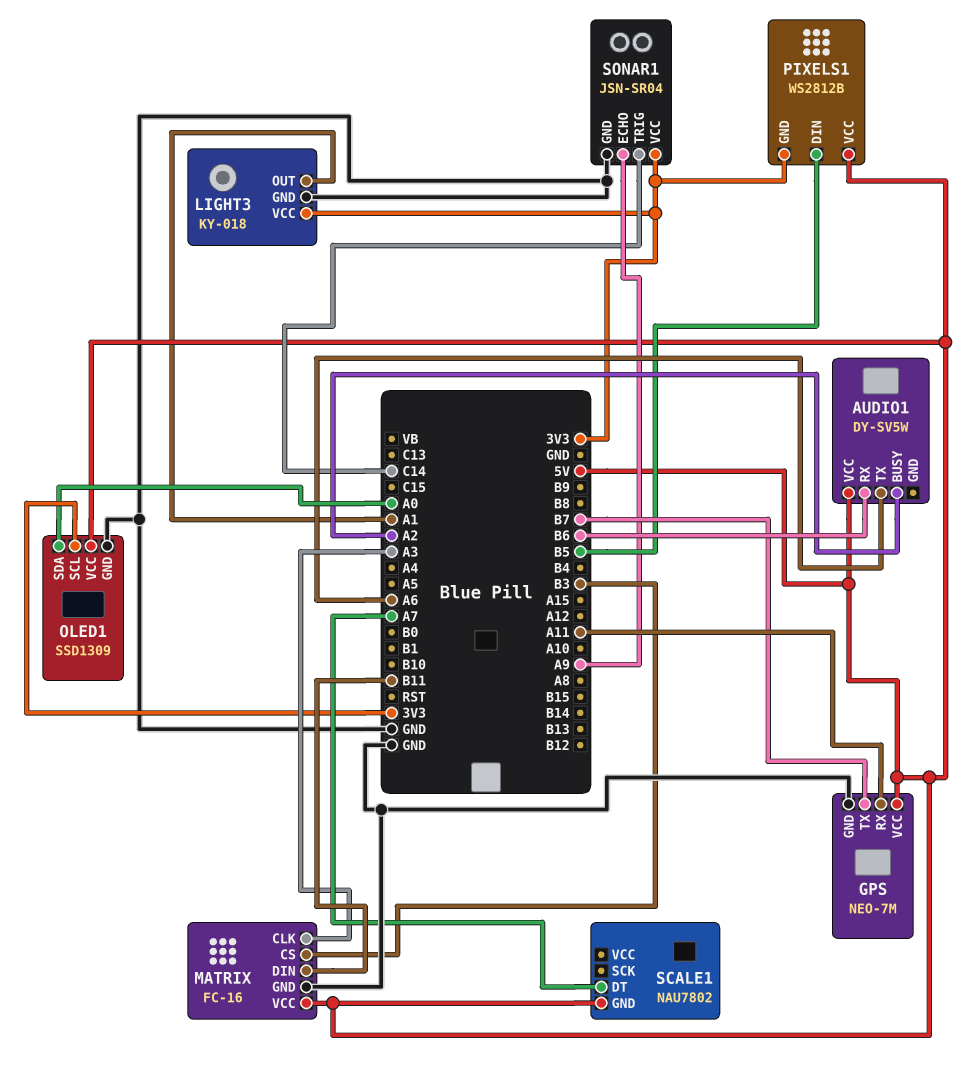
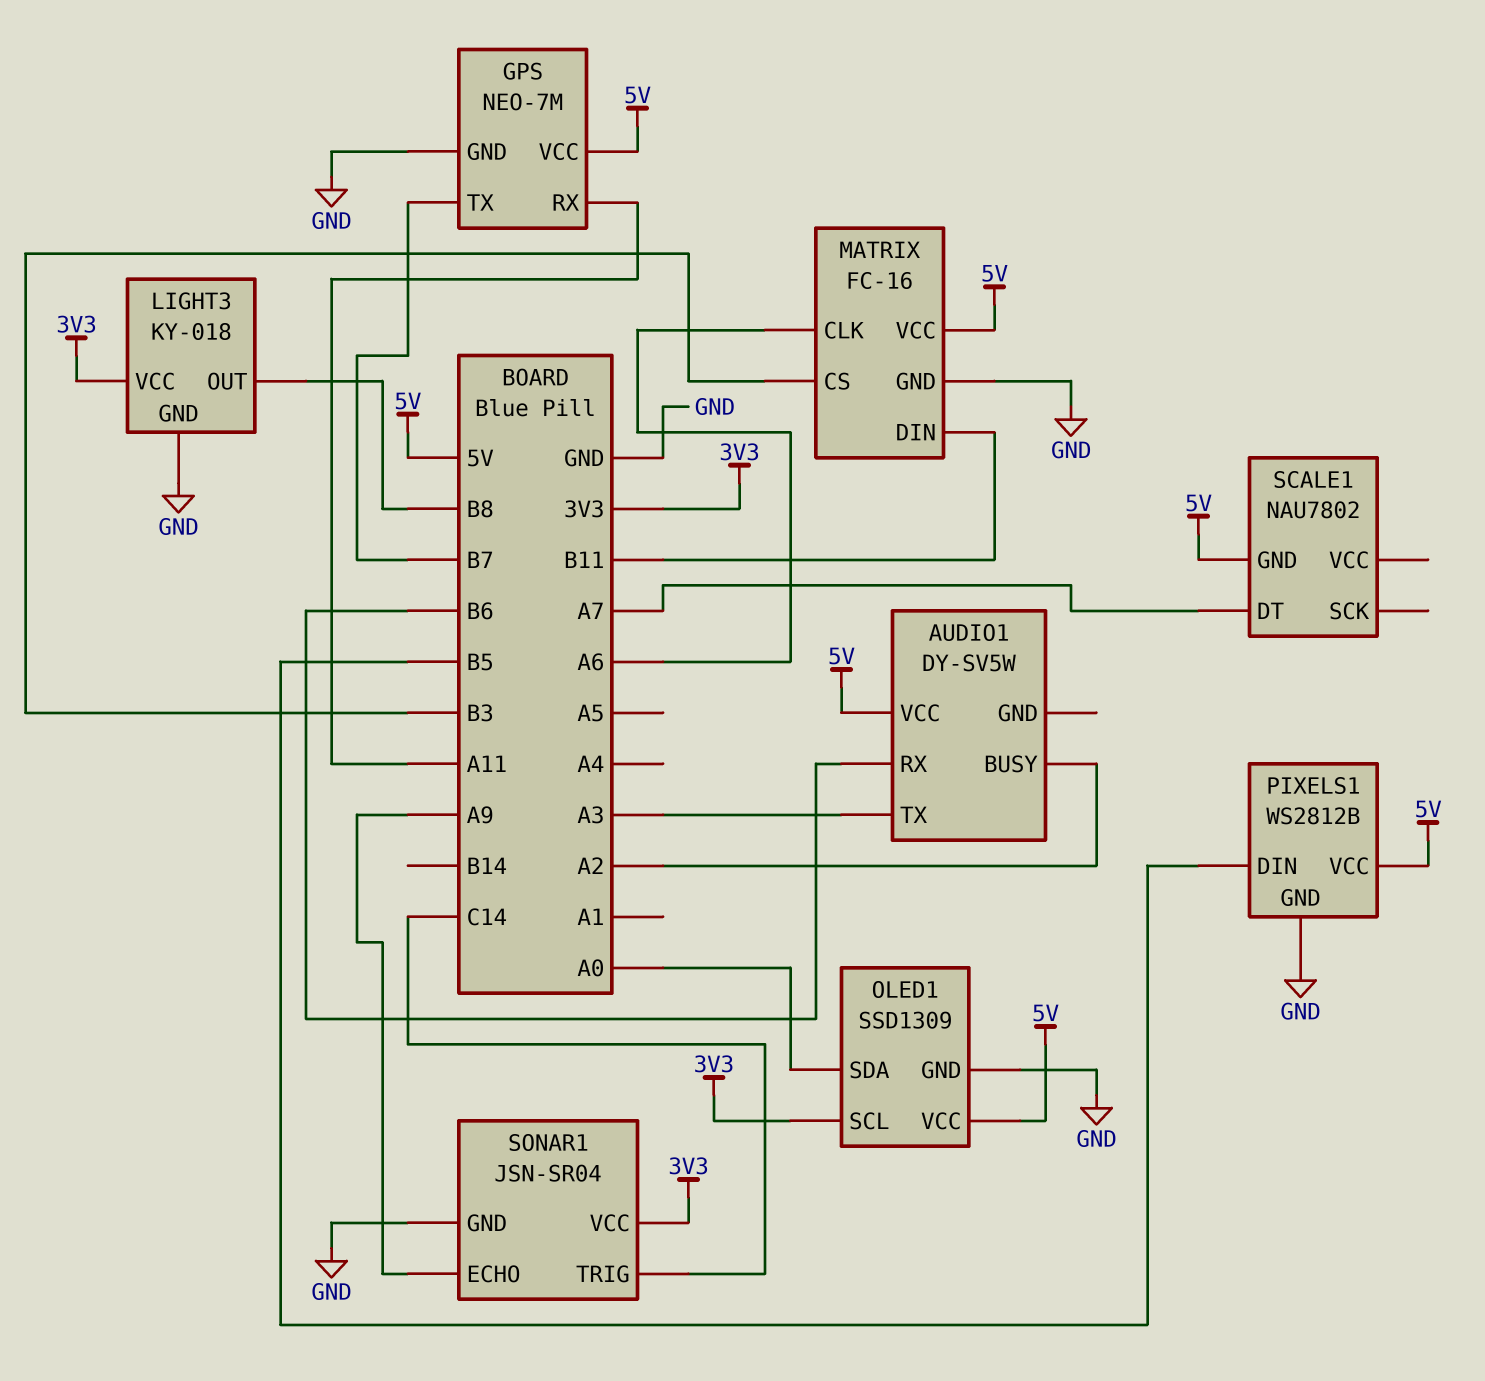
AUDIO1 pin TX: A6 -> A3
LIGHT3 pin OUT: A1 -> B8
MATRIX pin CLK: A3 -> A6
PIXELS1 pin GND: 3V3 -> GND

